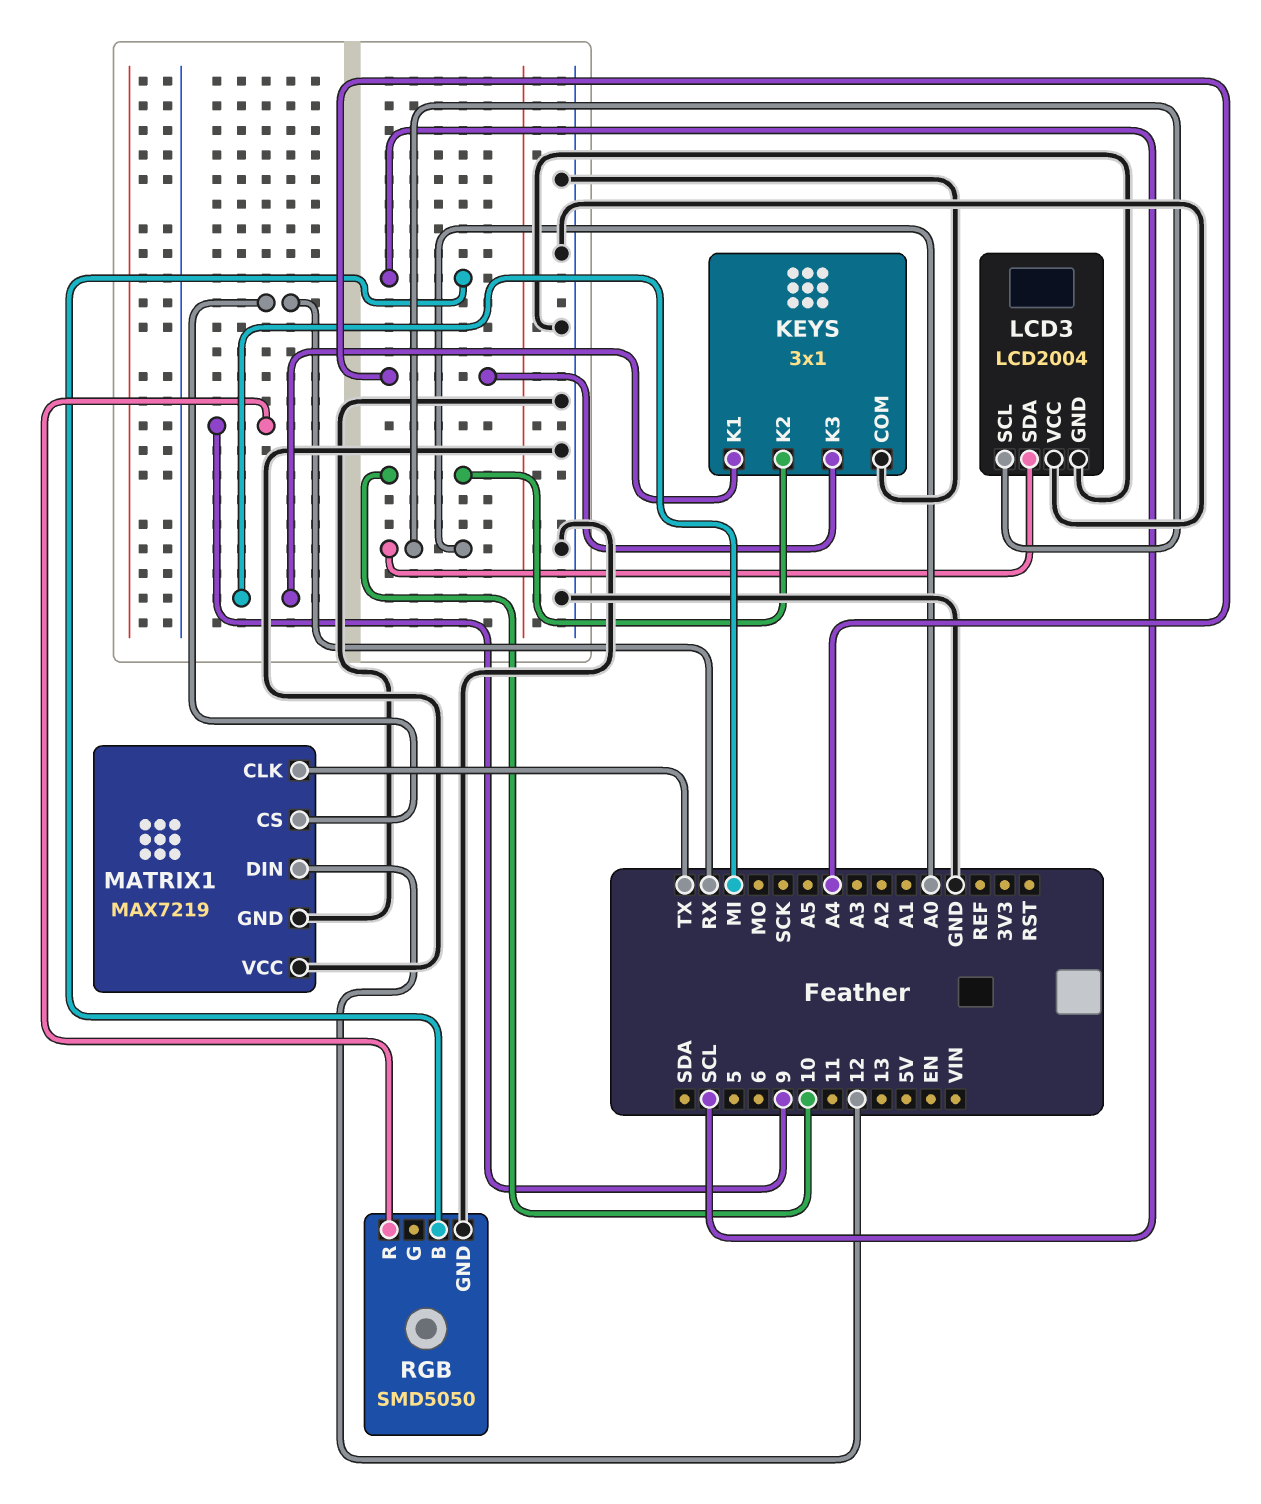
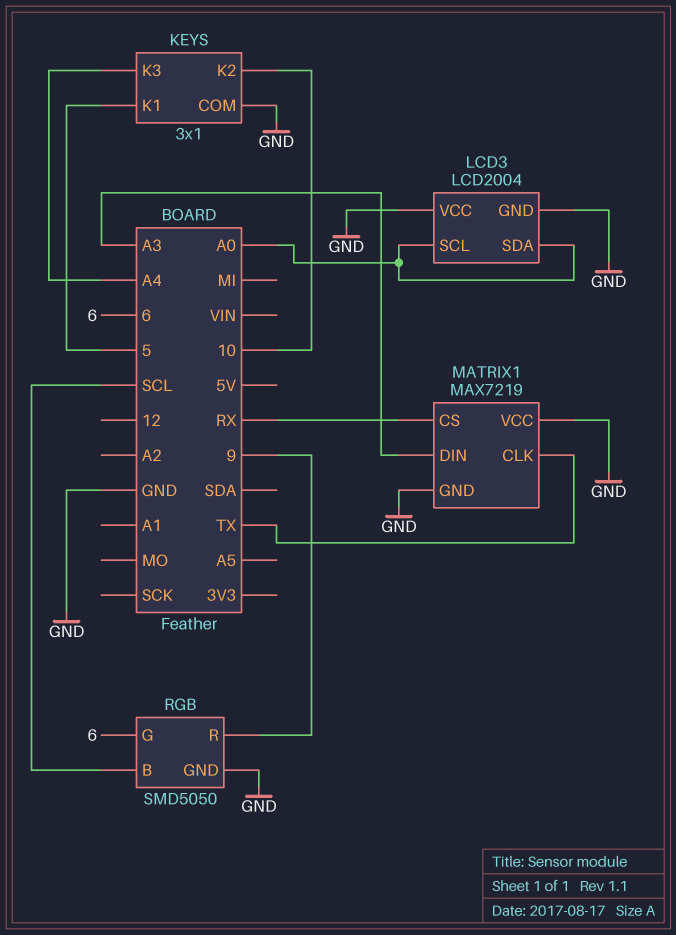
KEYS pin K1: MI -> 5
MATRIX1 pin DIN: 12 -> A3
RGB pin G: none -> 6

